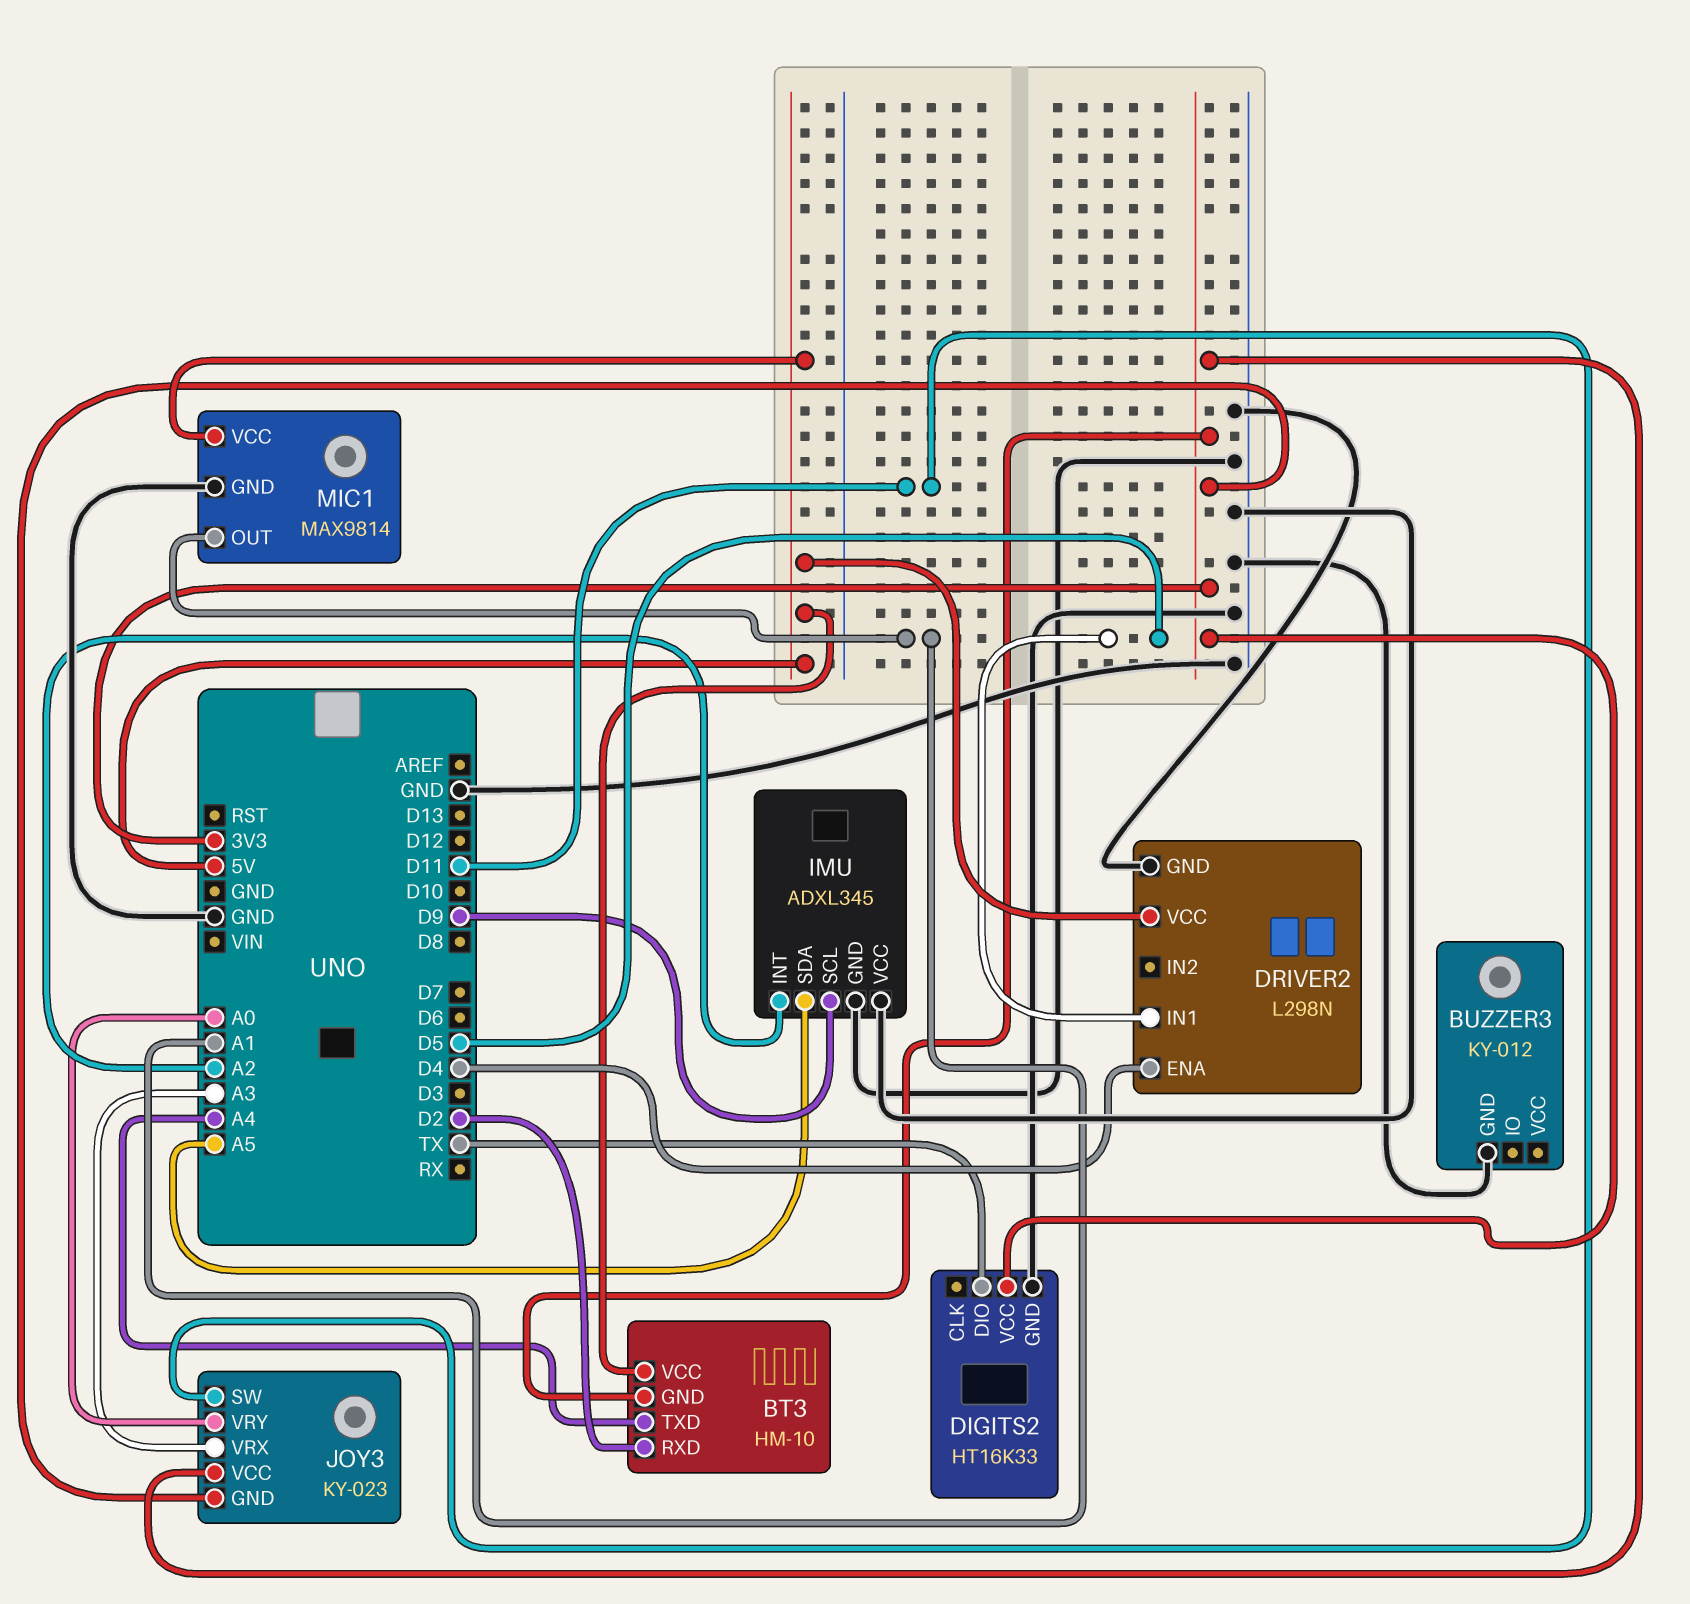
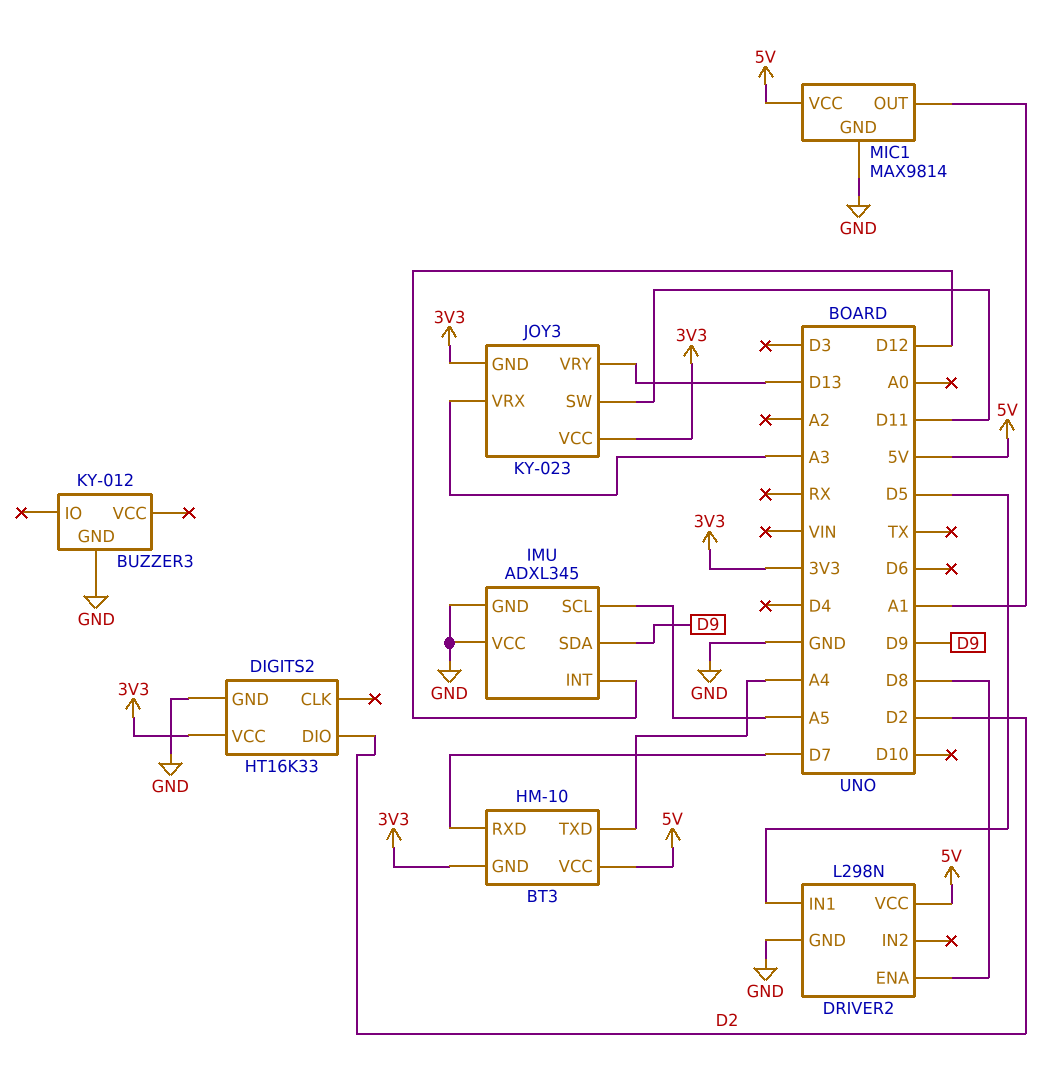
BT3 pin RXD: D2 -> D7
DIGITS2 pin DIO: TX -> D2
DRIVER2 pin ENA: D4 -> D8
IMU pin INT: A2 -> D12
IMU pin SCL: D9 -> A5
IMU pin SDA: A5 -> D9
JOY3 pin VRY: A0 -> D13

